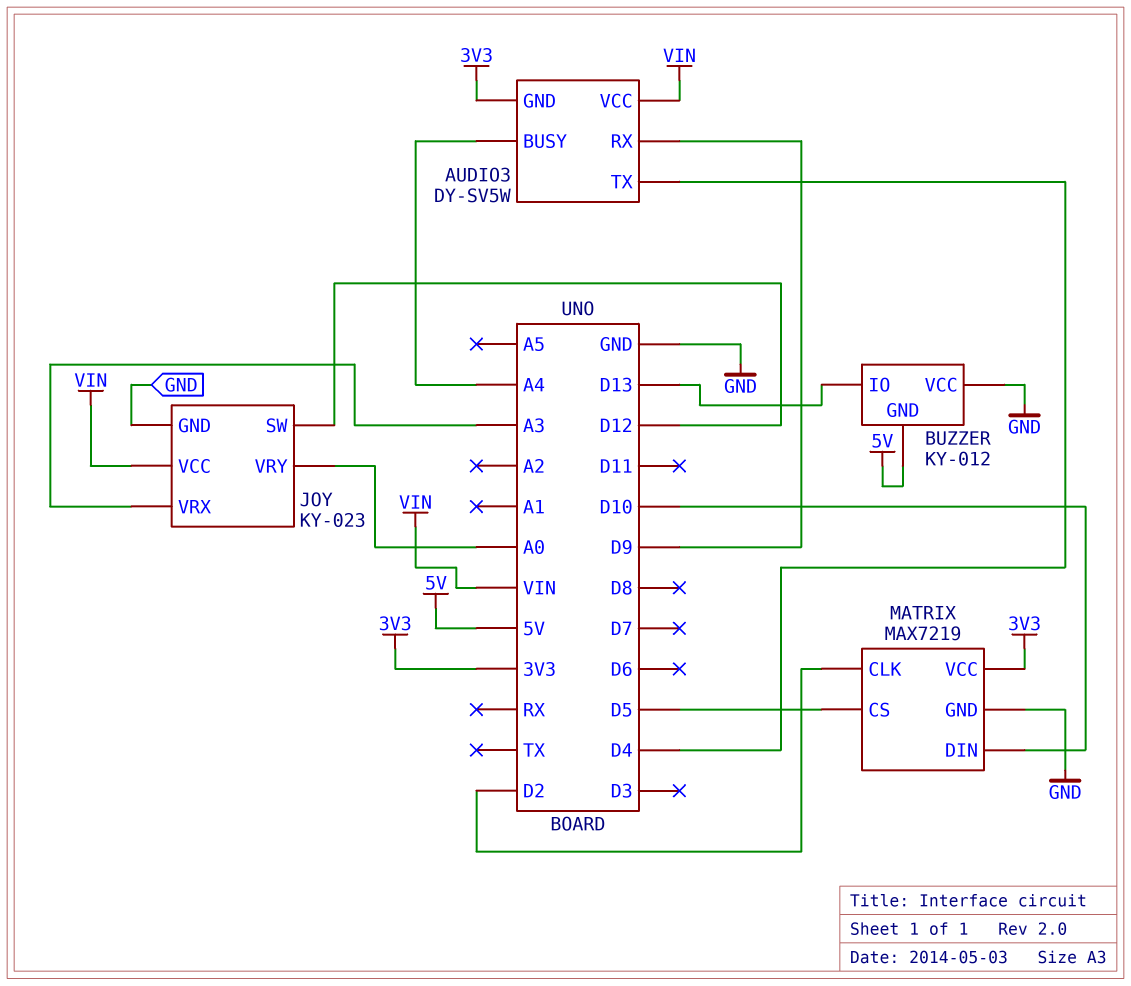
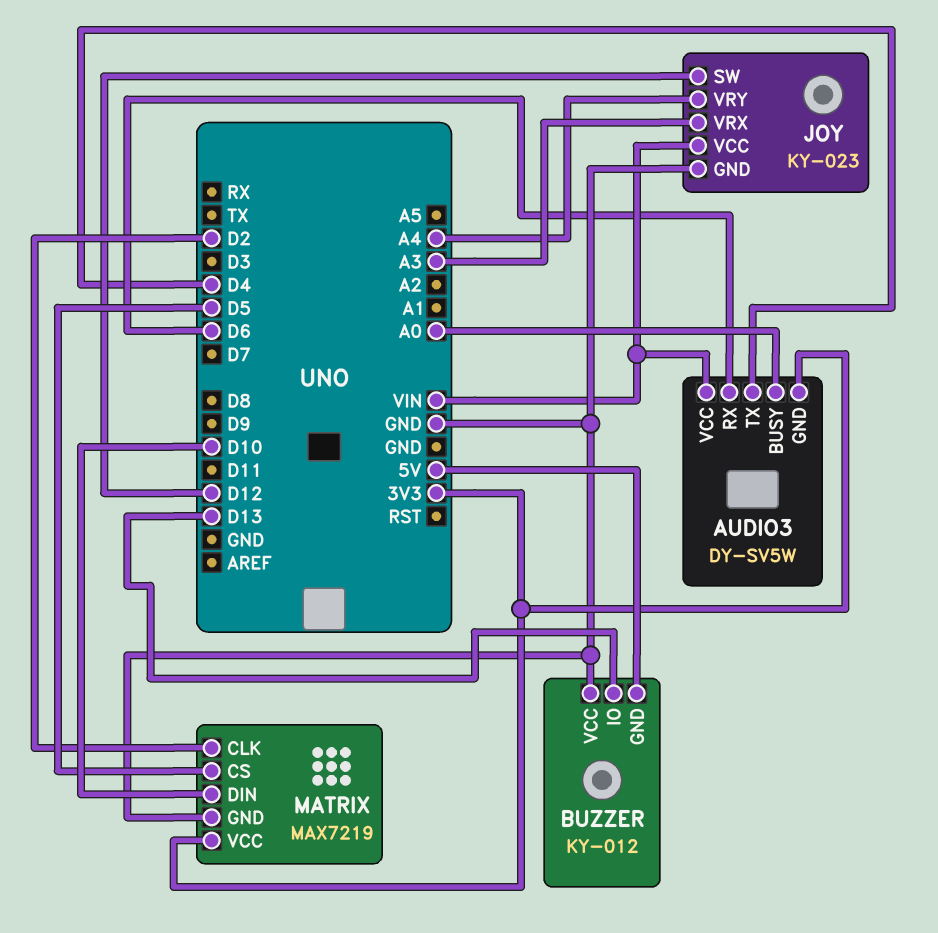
AUDIO3 pin BUSY: A4 -> A0
AUDIO3 pin RX: D9 -> D6
JOY pin VRY: A0 -> A4

